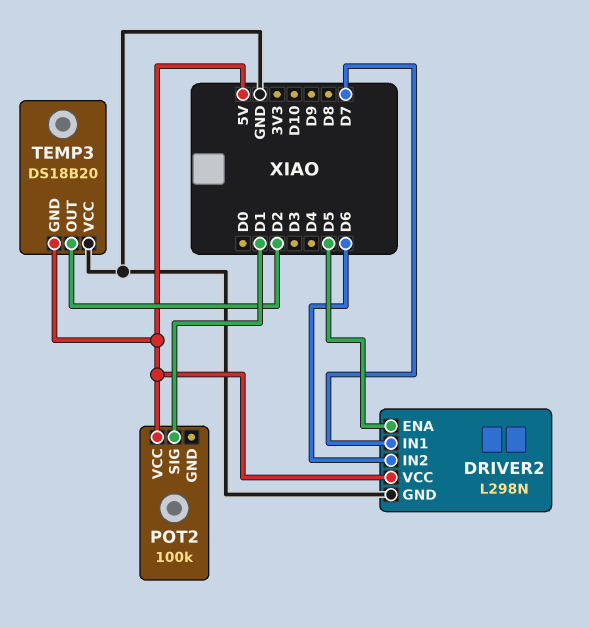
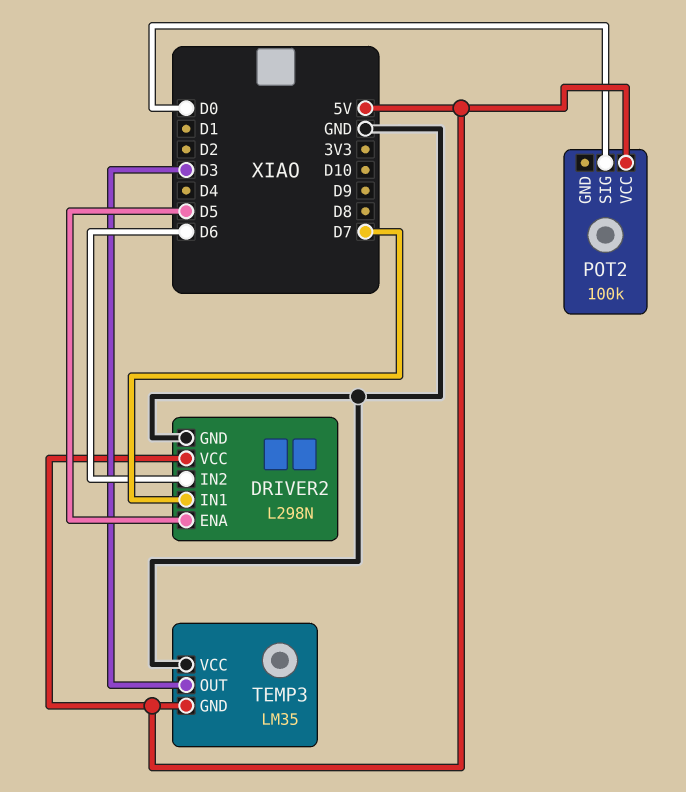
POT2 pin SIG: D1 -> D0
TEMP3: DS18B20 -> LM35
TEMP3 pin OUT: D2 -> D3

